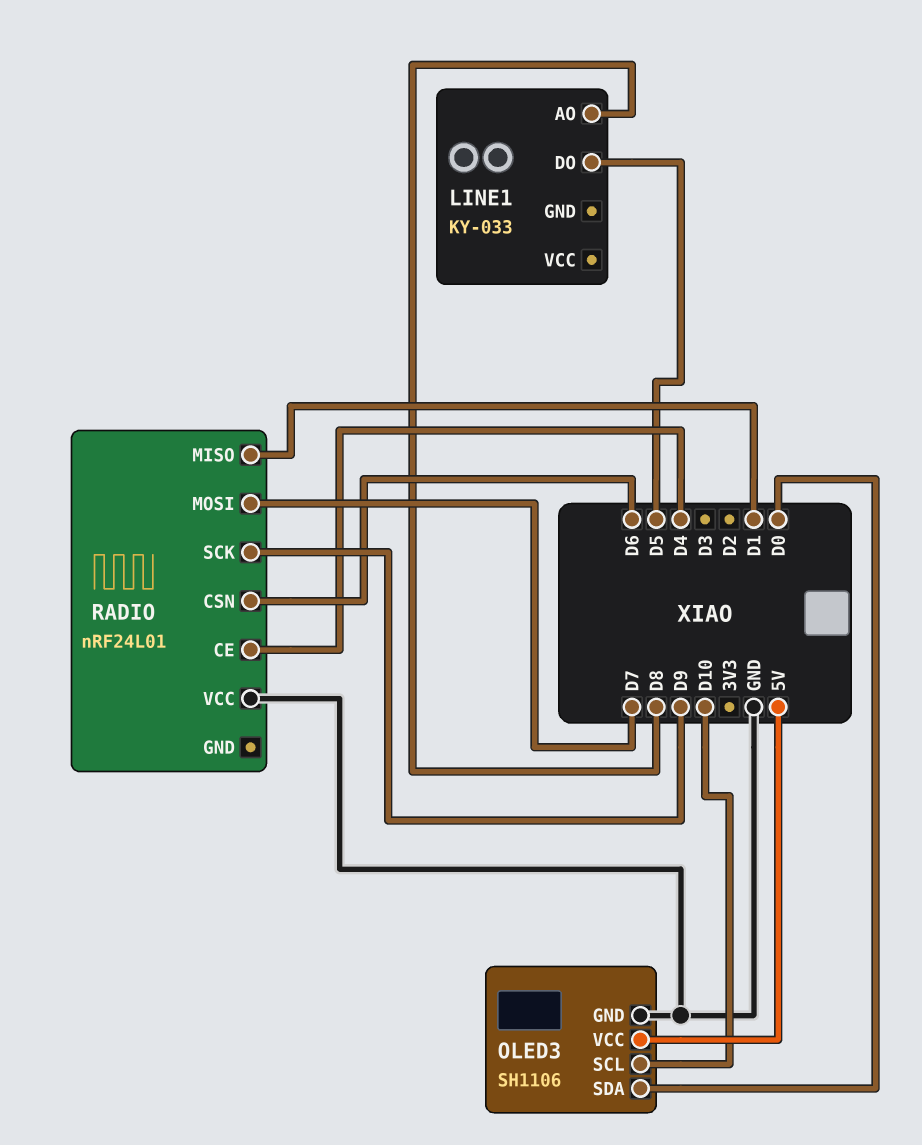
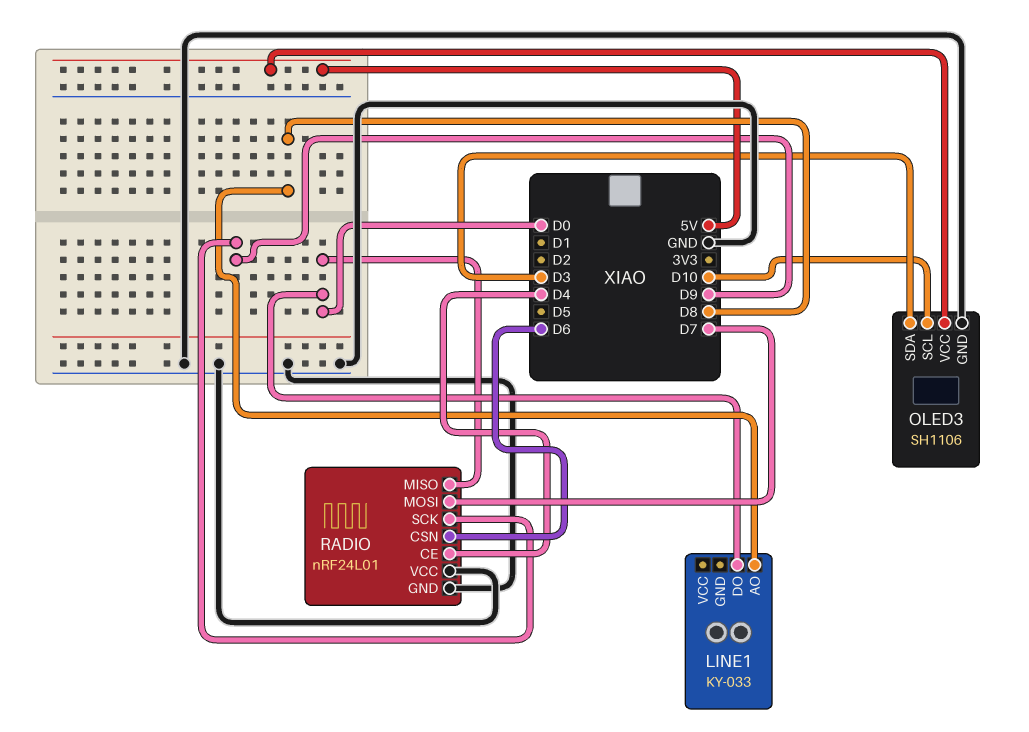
LINE1 pin DO: D5 -> D0
OLED3 pin SDA: D0 -> D3
RADIO pin GND: none -> GND
RADIO pin MISO: D1 -> D0

